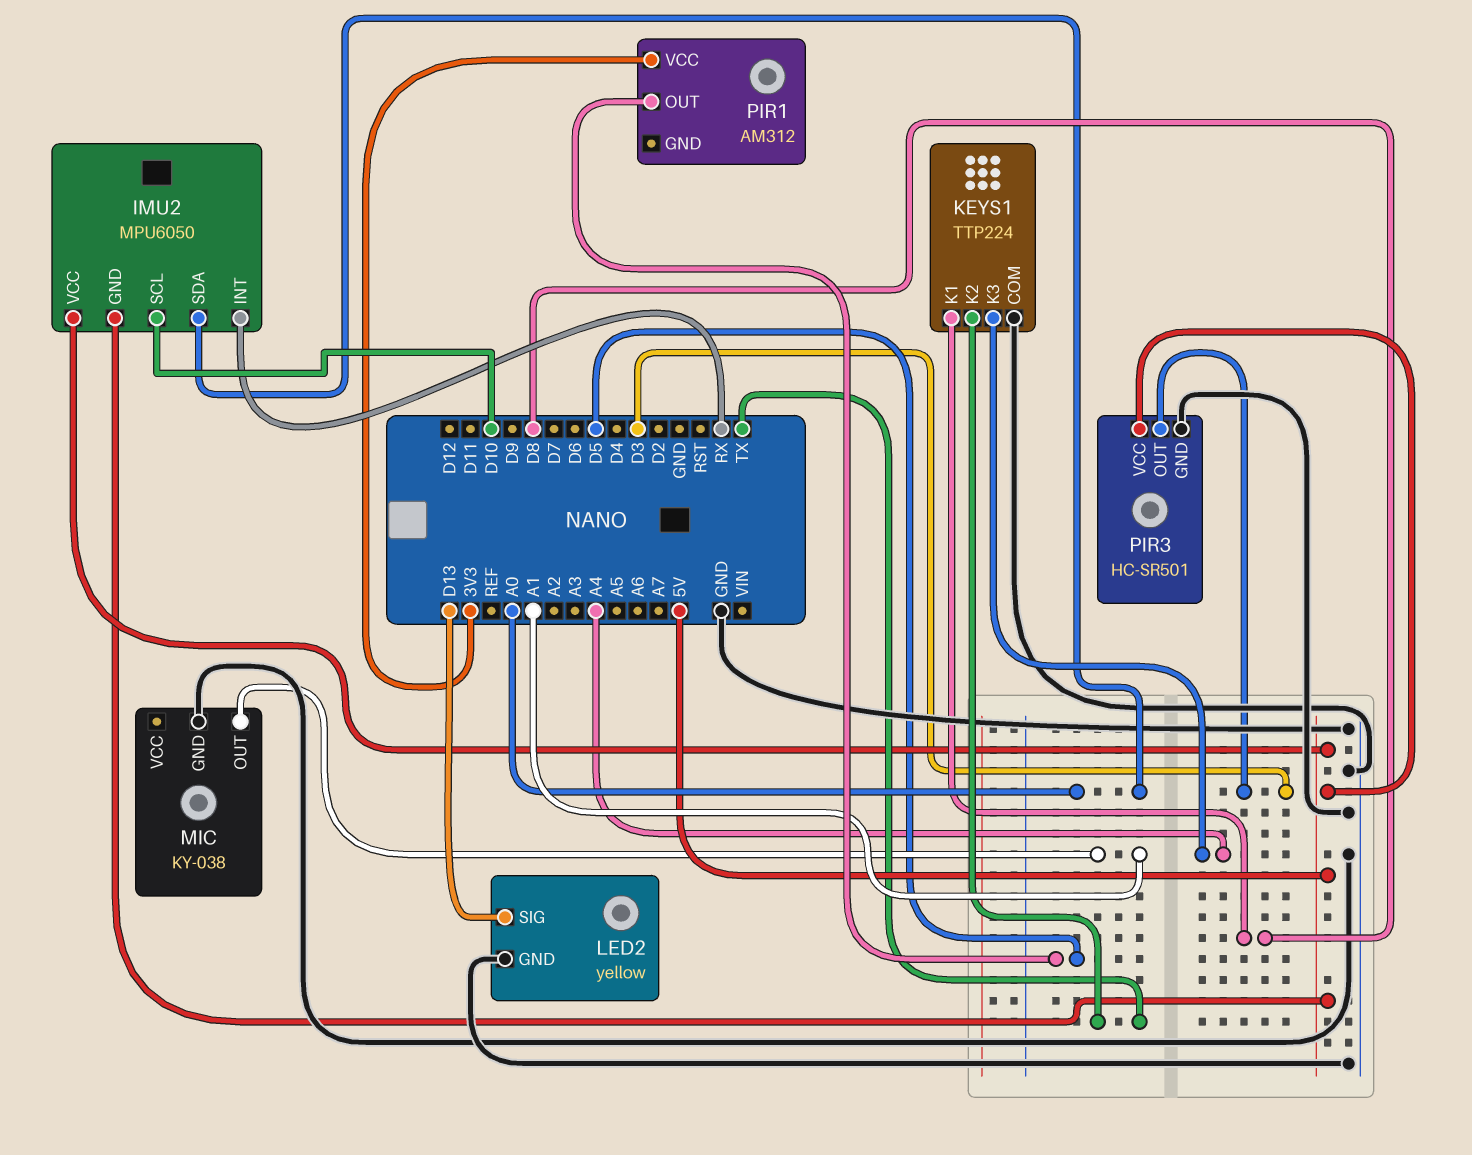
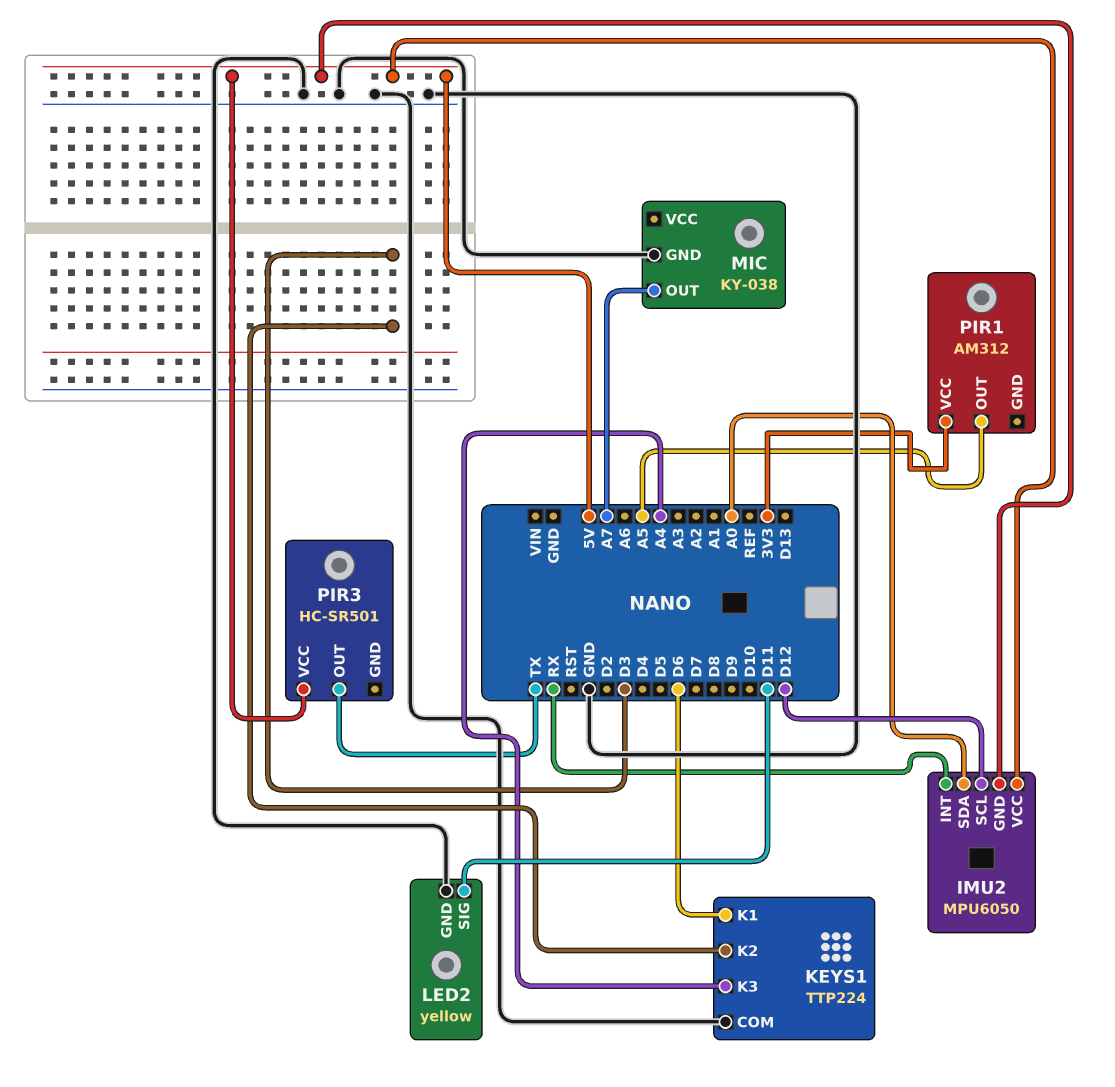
IMU2 pin SCL: D10 -> D12
KEYS1 pin K1: D8 -> D6
KEYS1 pin K2: TX -> D3
LED2 pin SIG: D13 -> D11
MIC pin OUT: A1 -> A7
PIR1 pin OUT: D5 -> A5
PIR3 pin GND: GND -> none
PIR3 pin OUT: D3 -> TX

